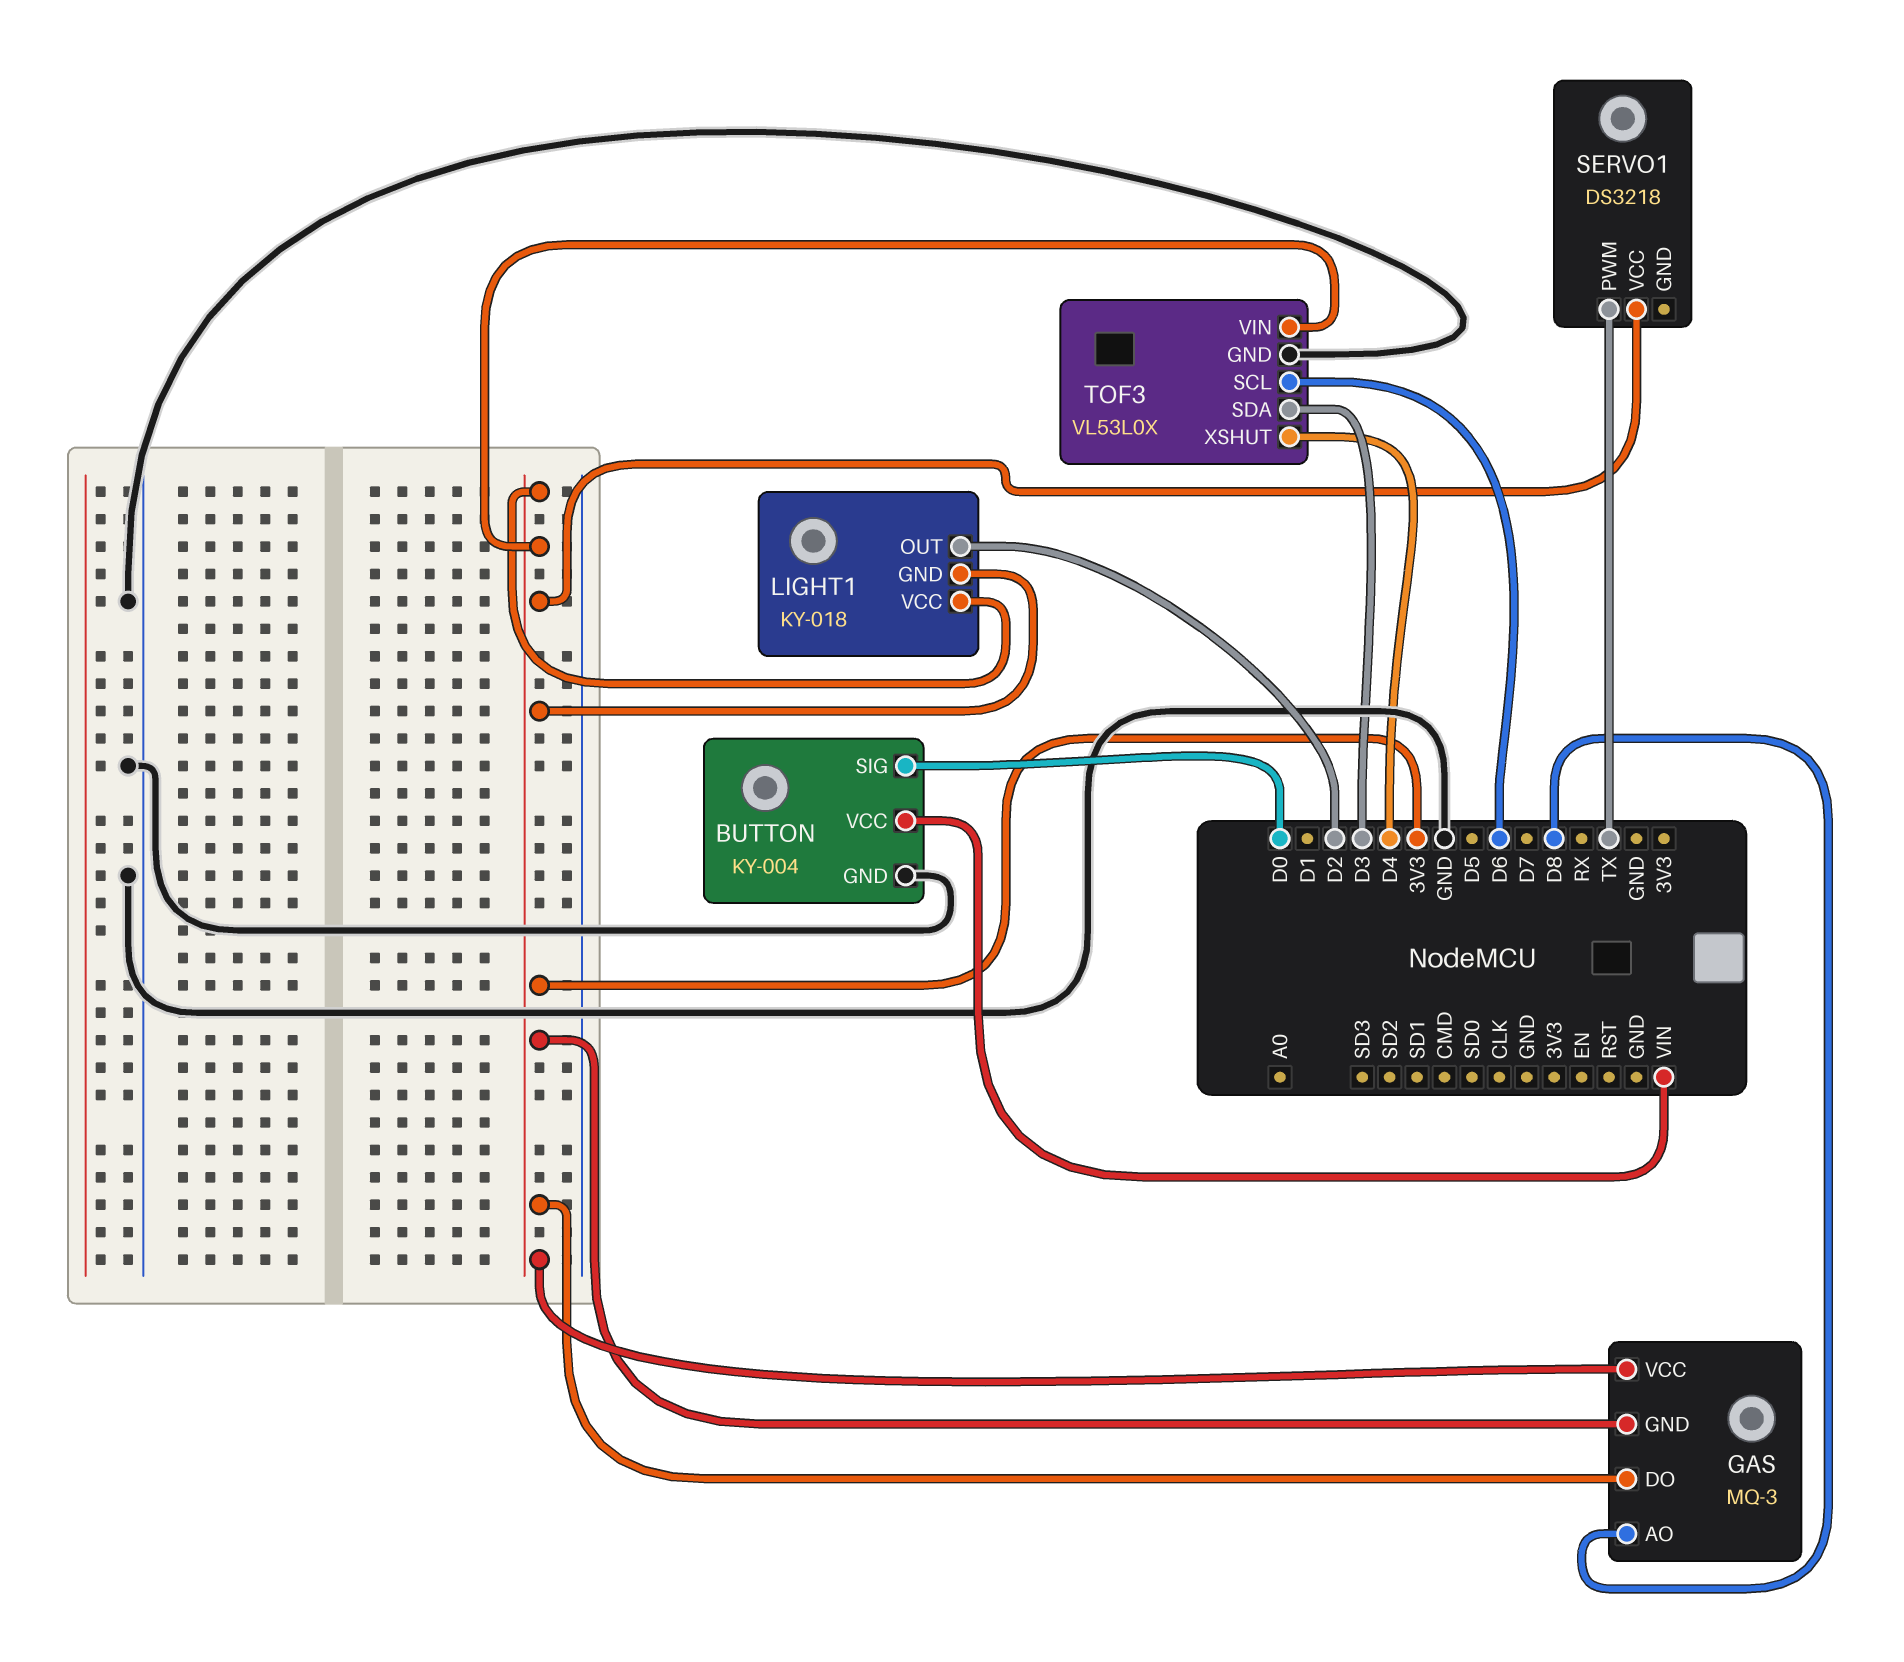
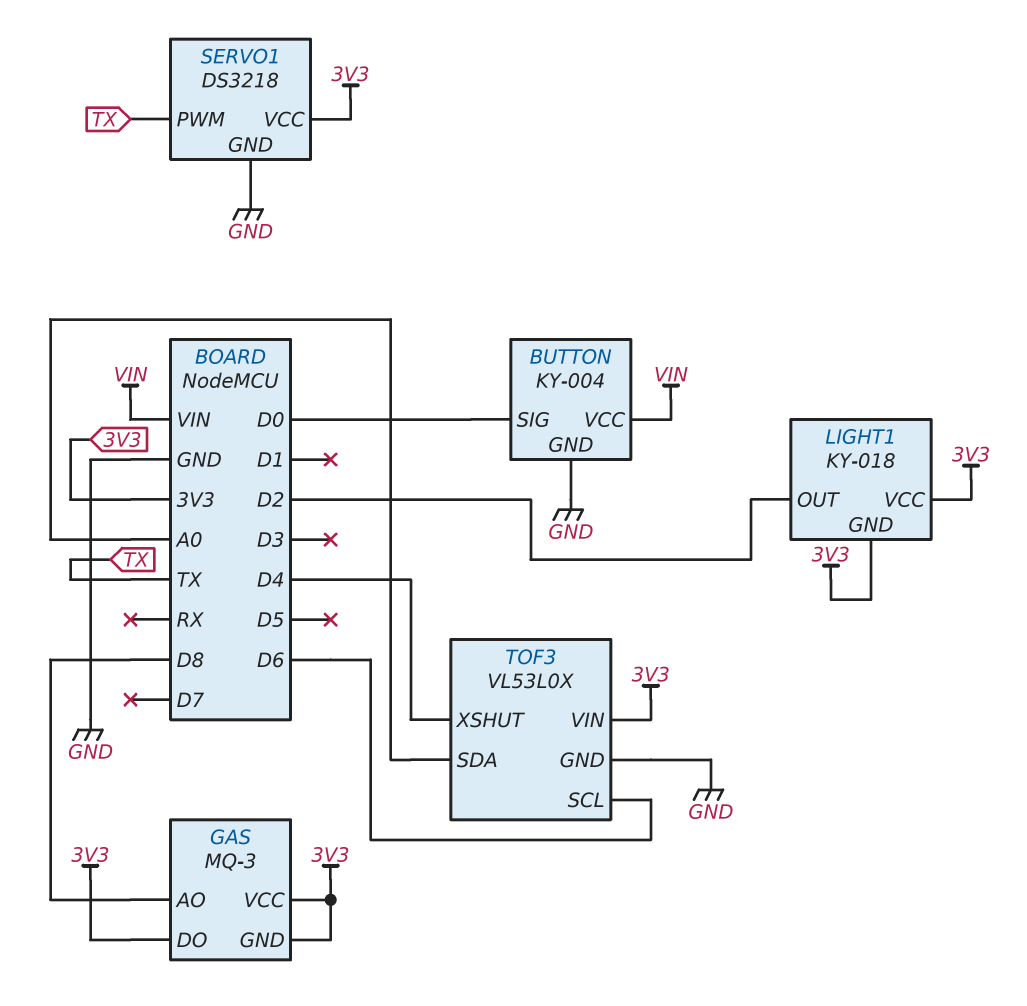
SERVO1 pin GND: none -> GND
TOF3 pin SDA: D3 -> A0

